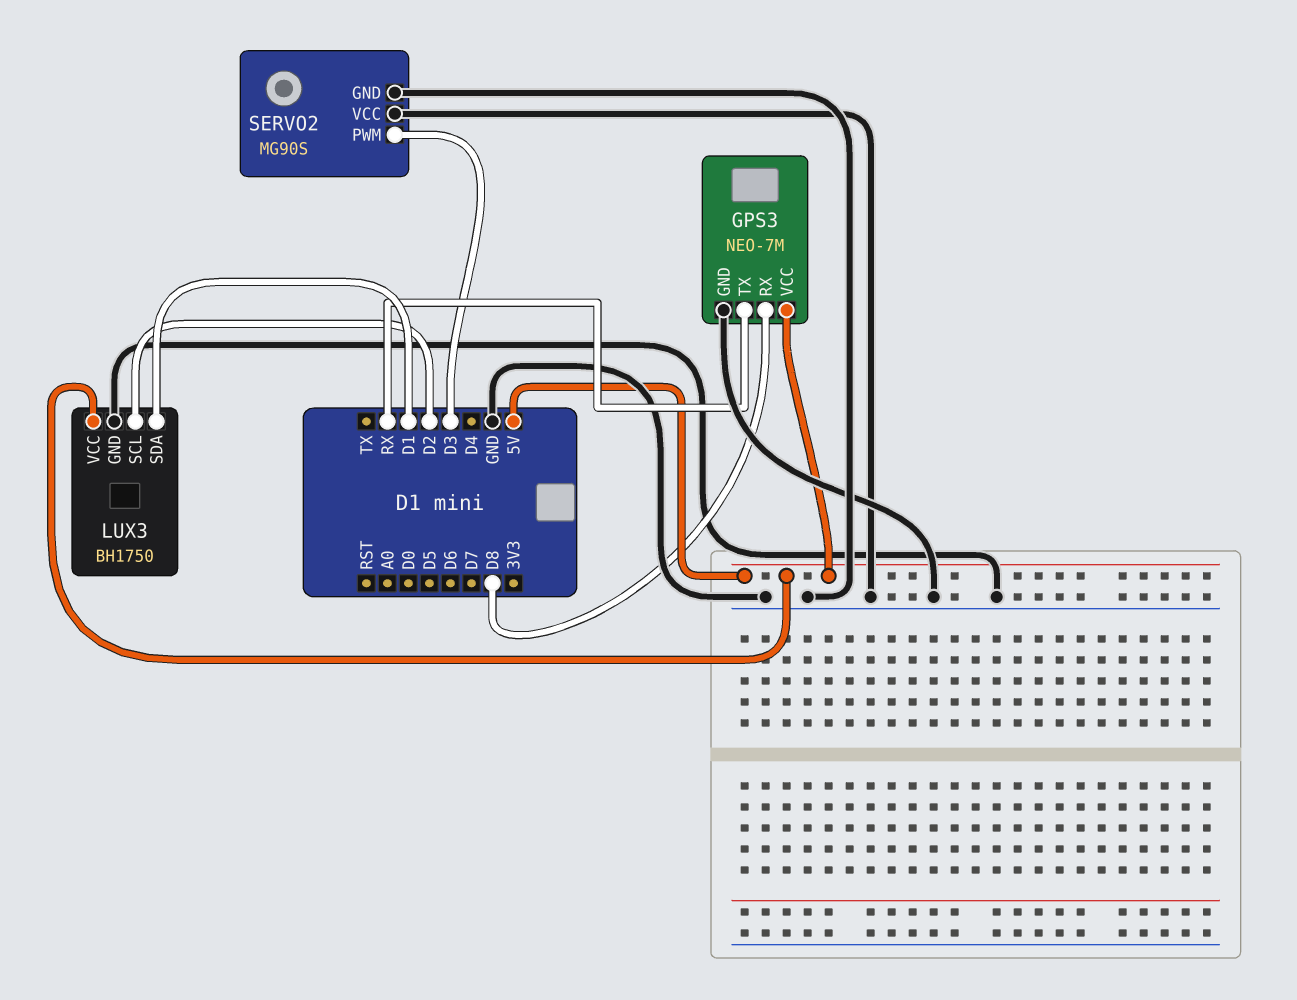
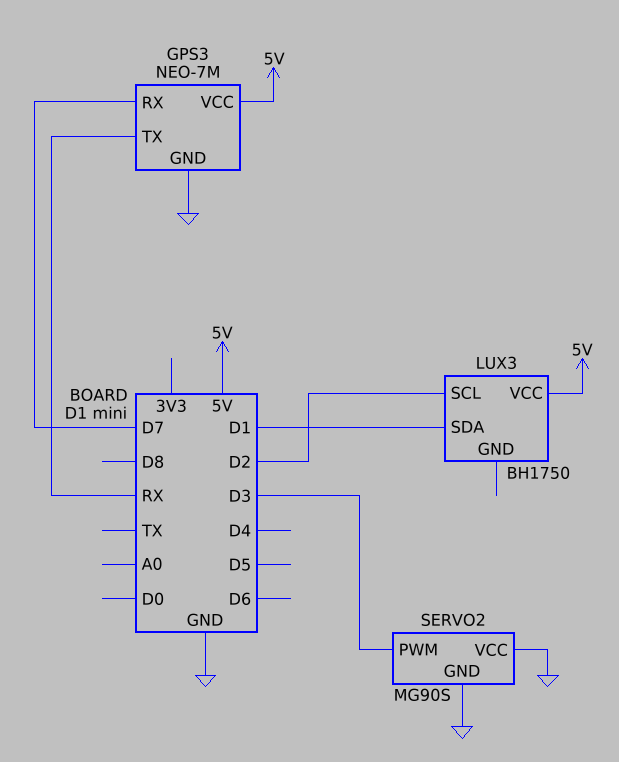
GPS3 pin RX: D8 -> D7
LUX3 pin GND: GND -> none

